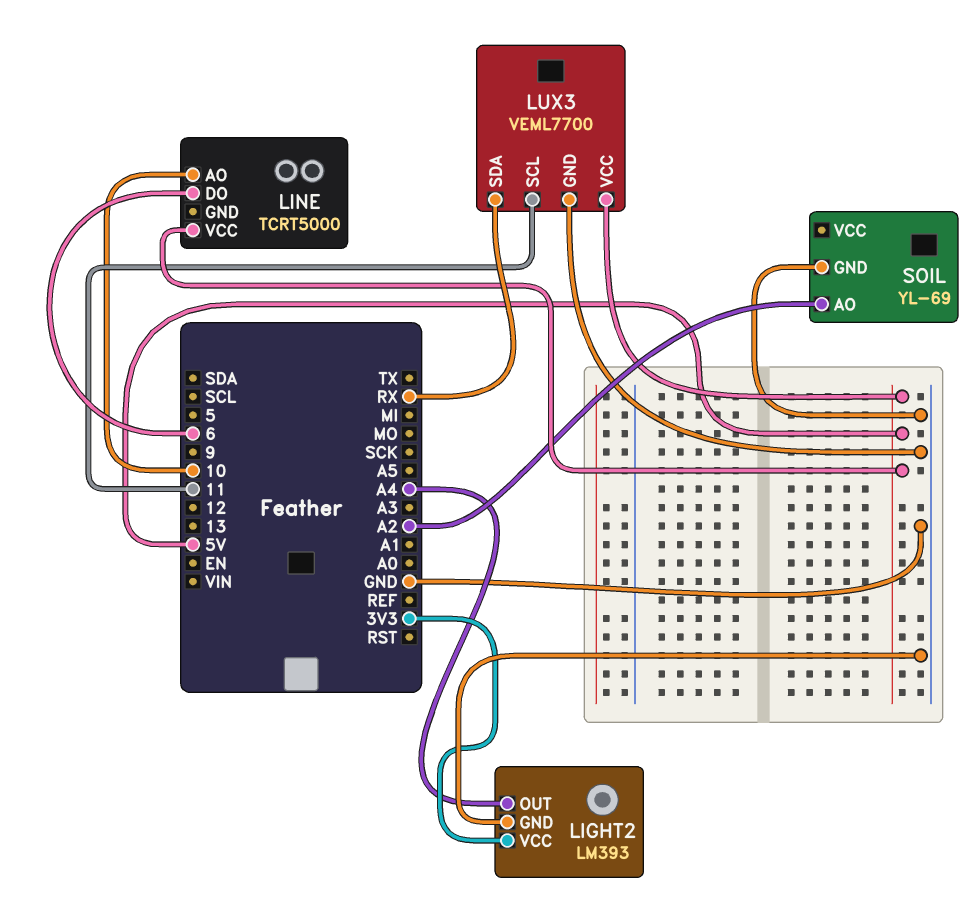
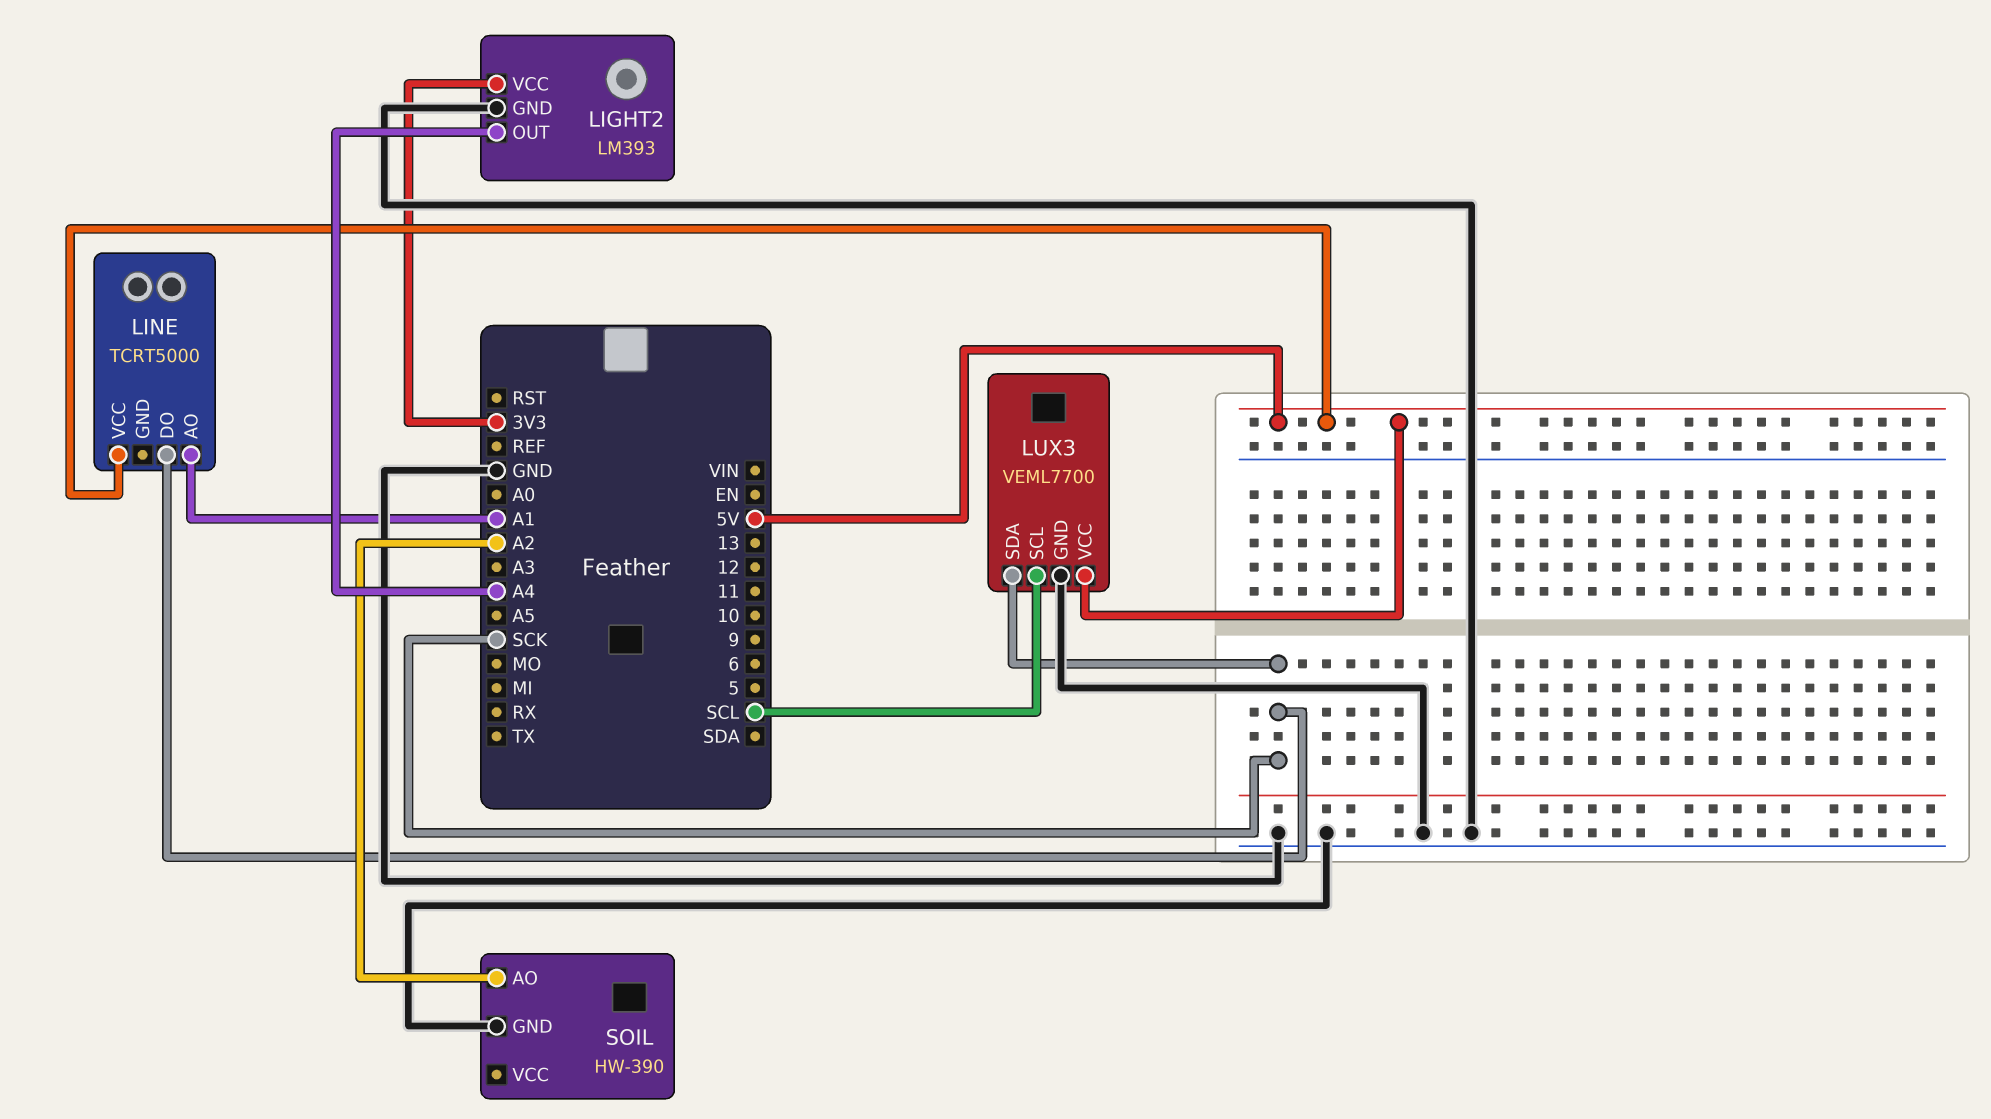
LINE pin AO: 10 -> A1
LINE pin DO: 6 -> SCK
LUX3 pin SCL: 11 -> SCL
LUX3 pin SDA: RX -> SCK
SOIL: YL-69 -> HW-390

